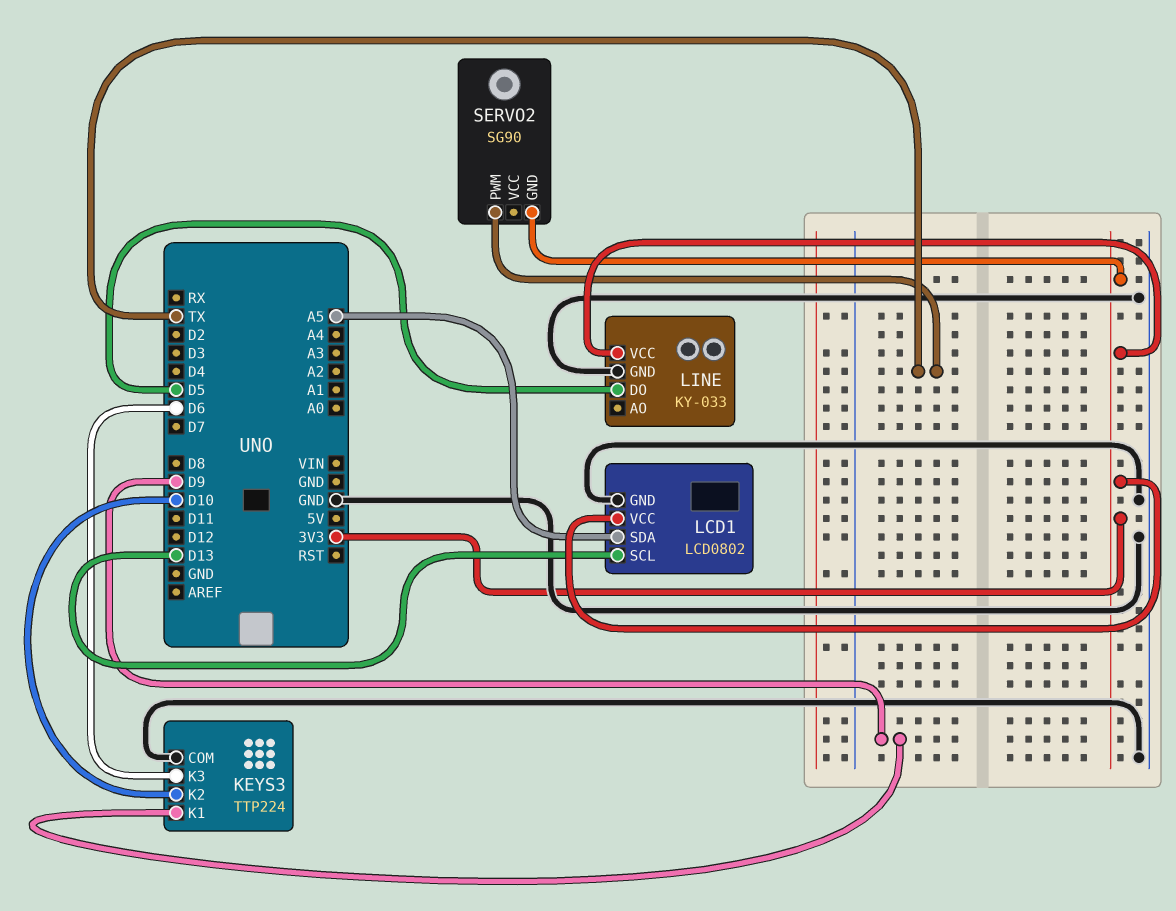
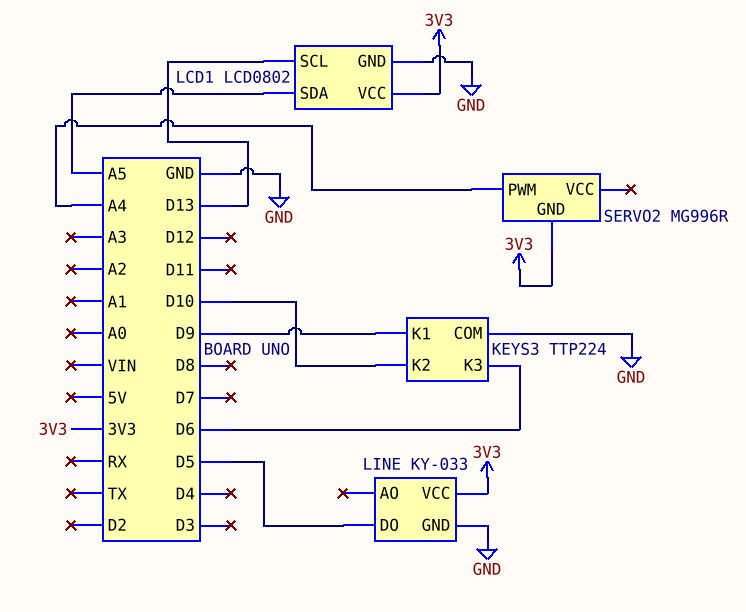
SERVO2: SG90 -> MG996R
SERVO2 pin PWM: TX -> A4

